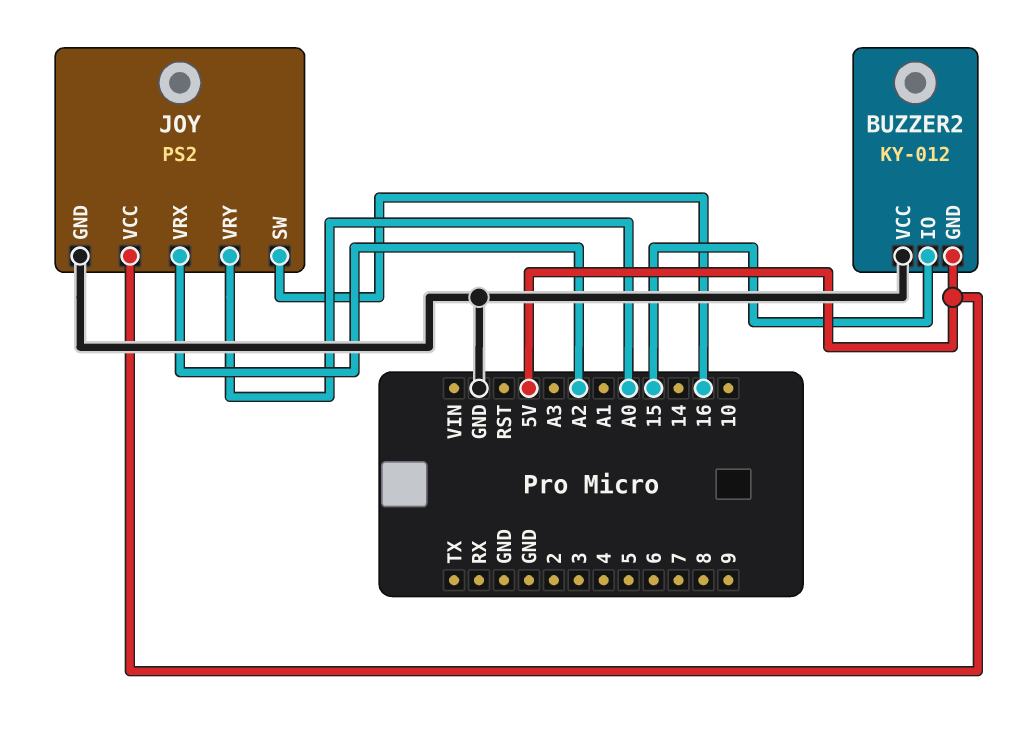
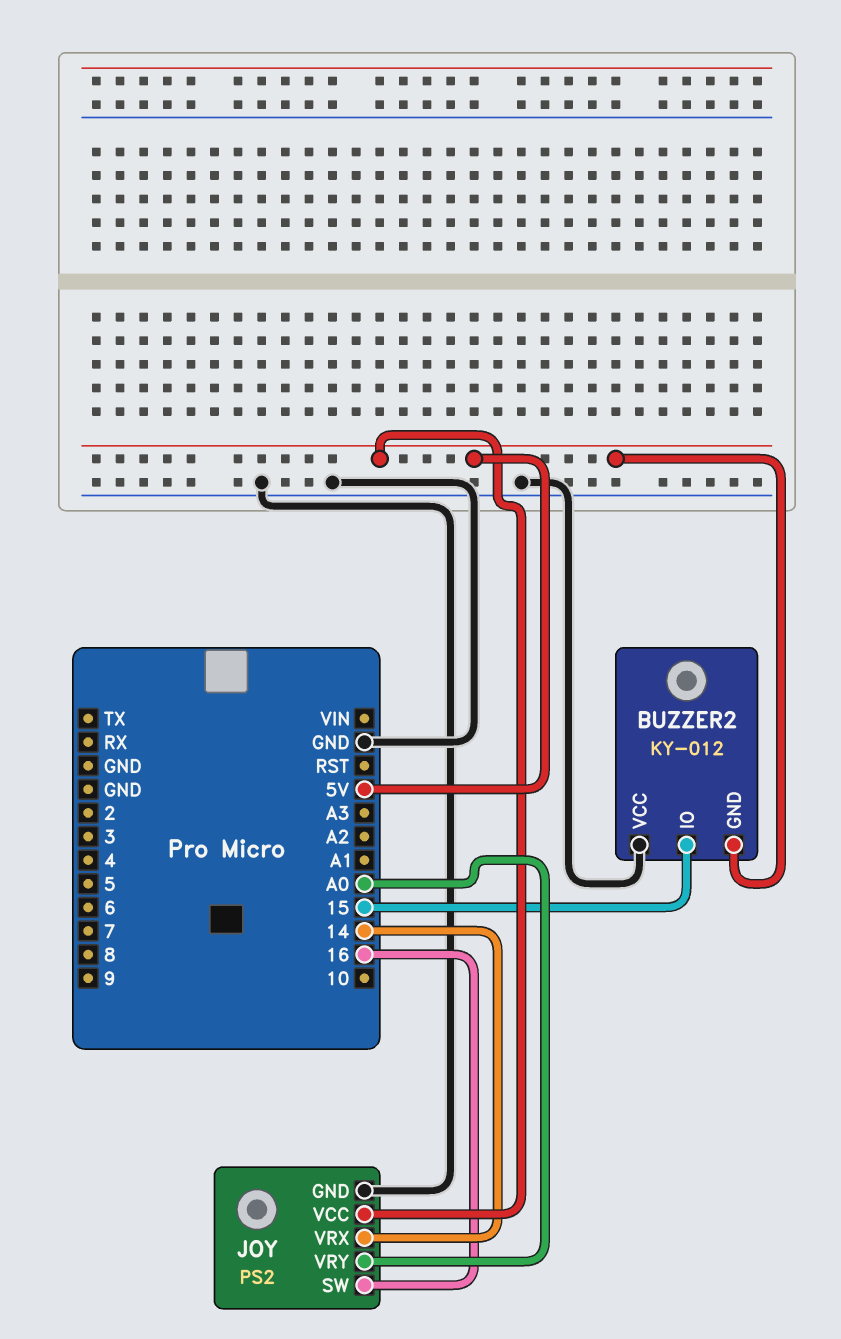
JOY pin VRX: A2 -> 14

